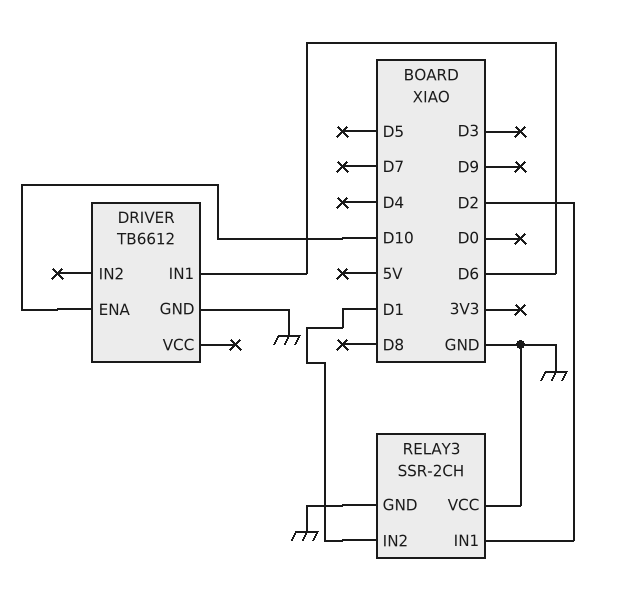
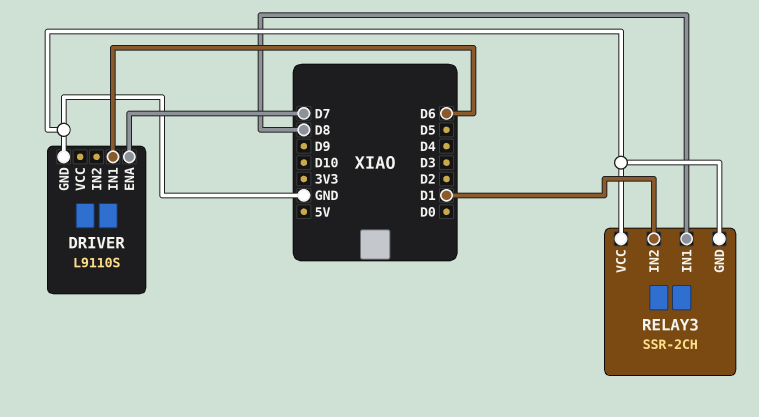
DRIVER: TB6612 -> L9110S
DRIVER pin ENA: D10 -> D7
RELAY3 pin IN1: D2 -> D8

